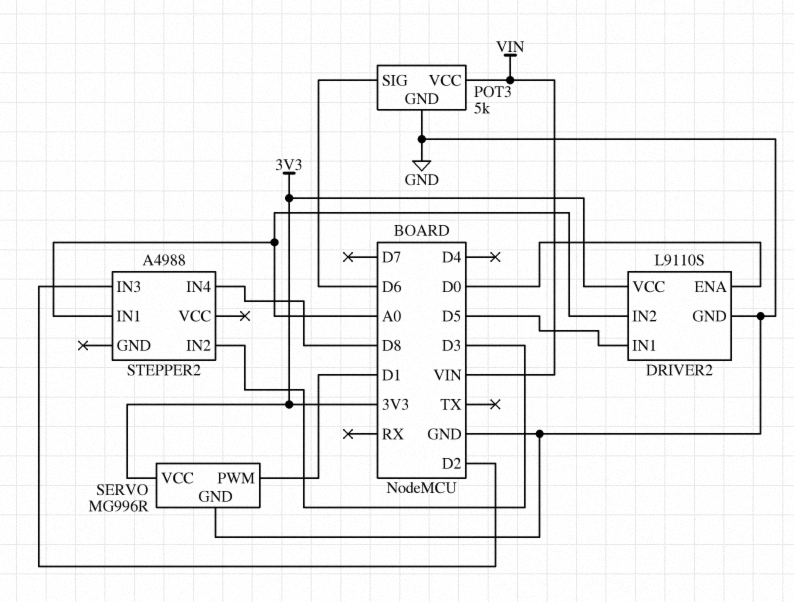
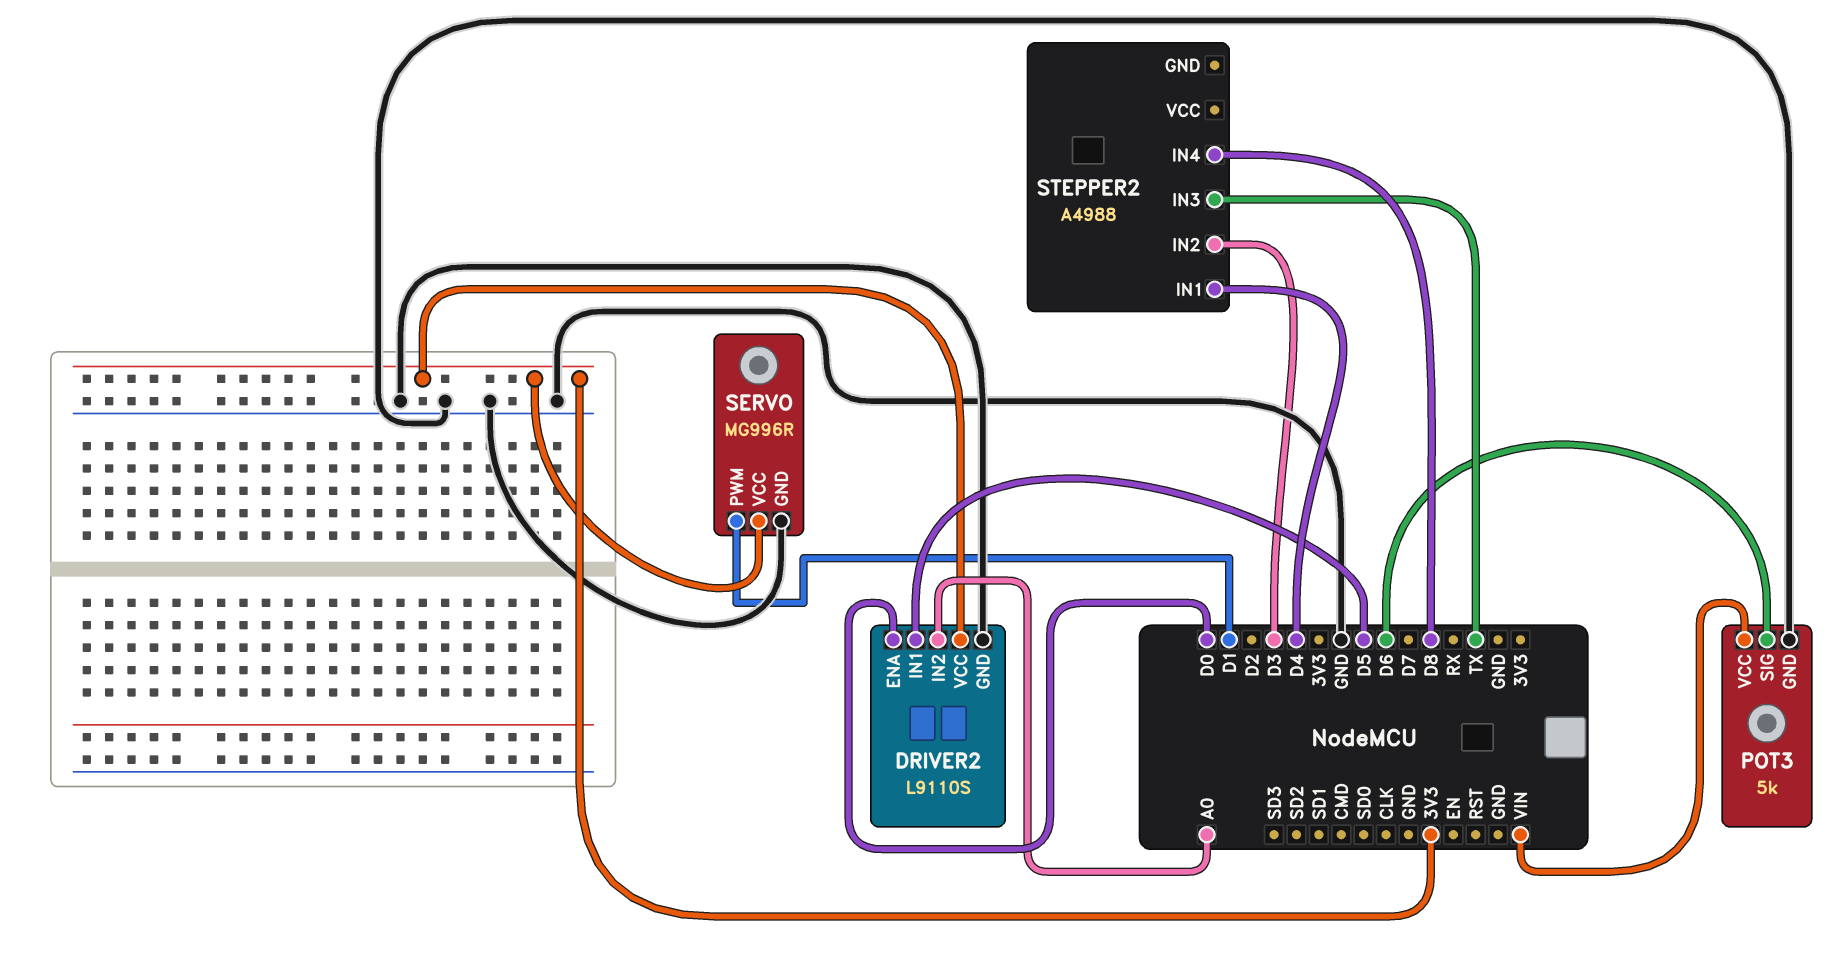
STEPPER2 pin IN1: A0 -> D4
STEPPER2 pin IN3: D2 -> TX

